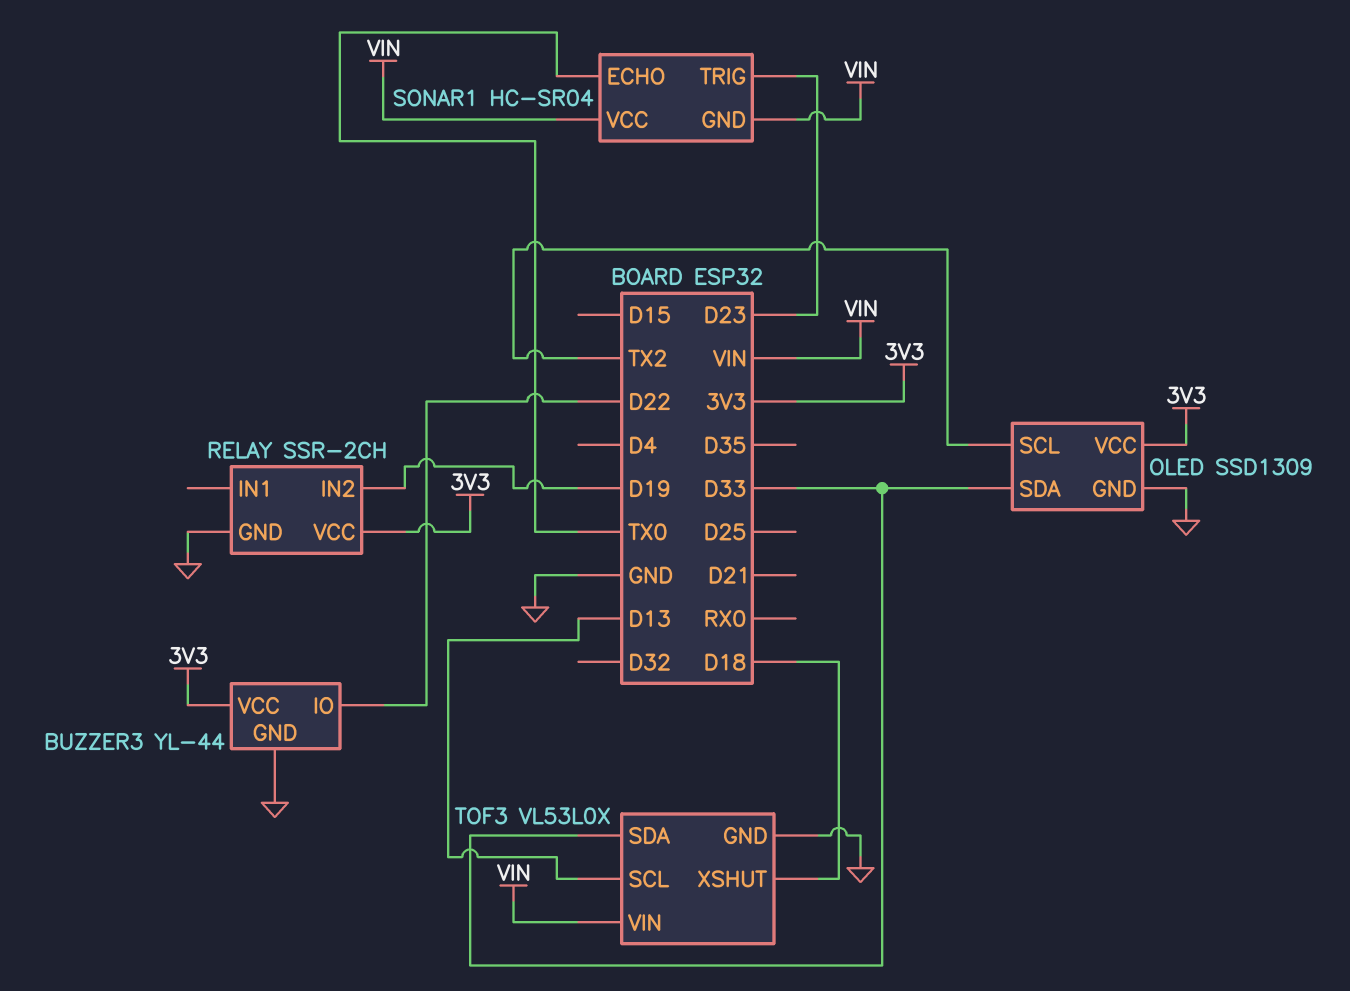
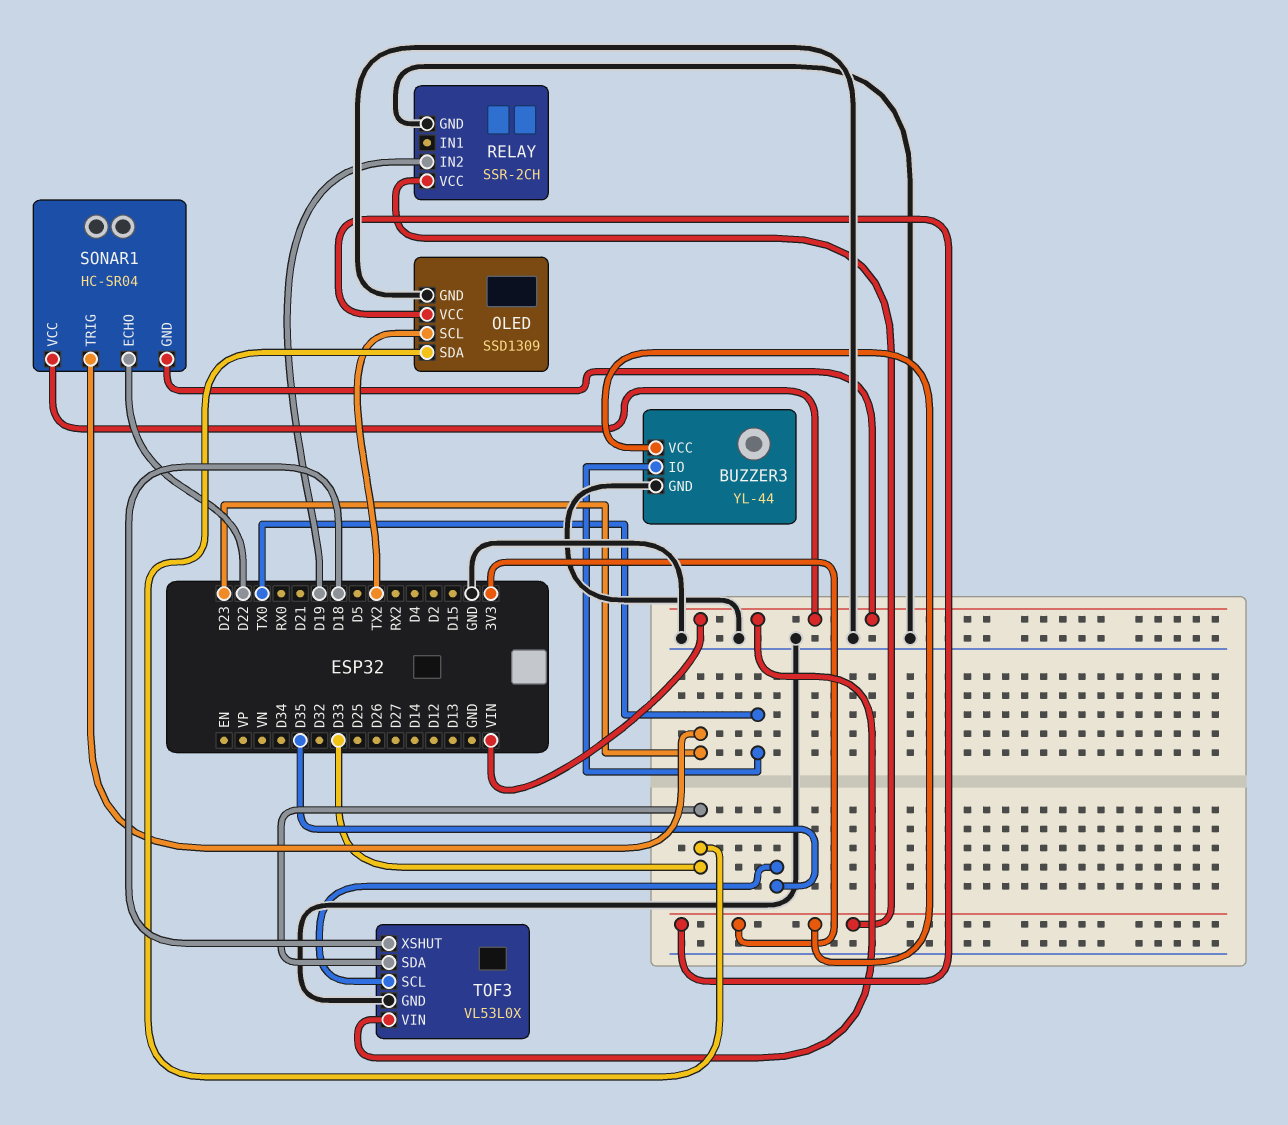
BUZZER3 pin IO: D22 -> TX0
SONAR1 pin ECHO: TX0 -> D22
TOF3 pin SCL: D13 -> D35

